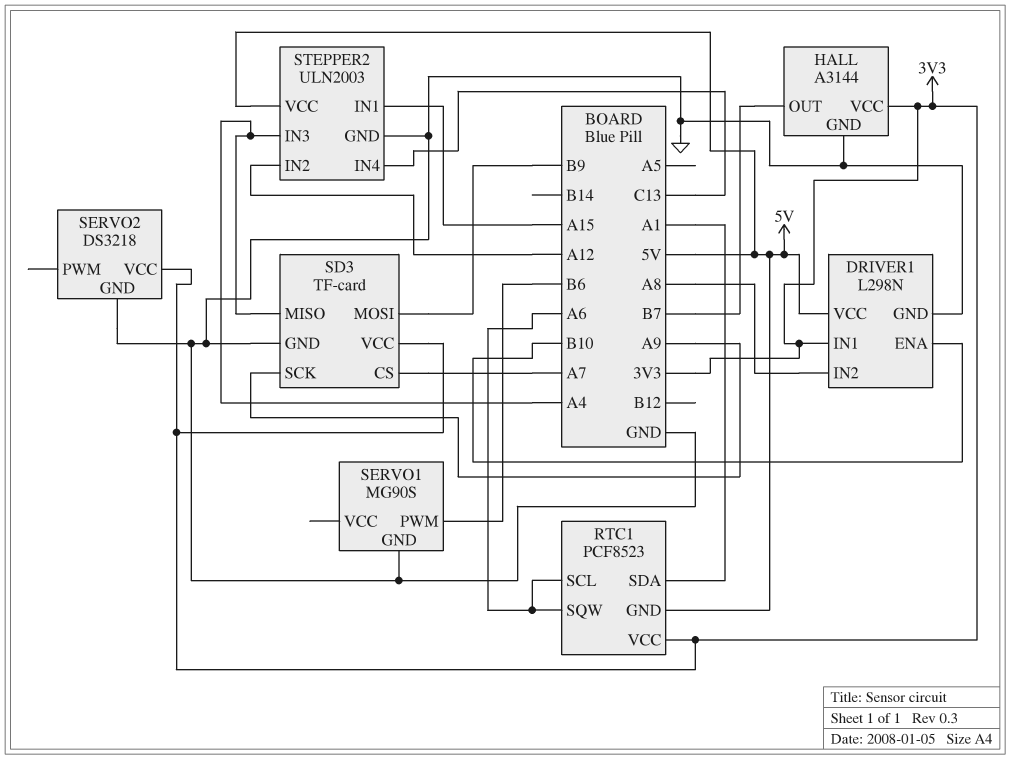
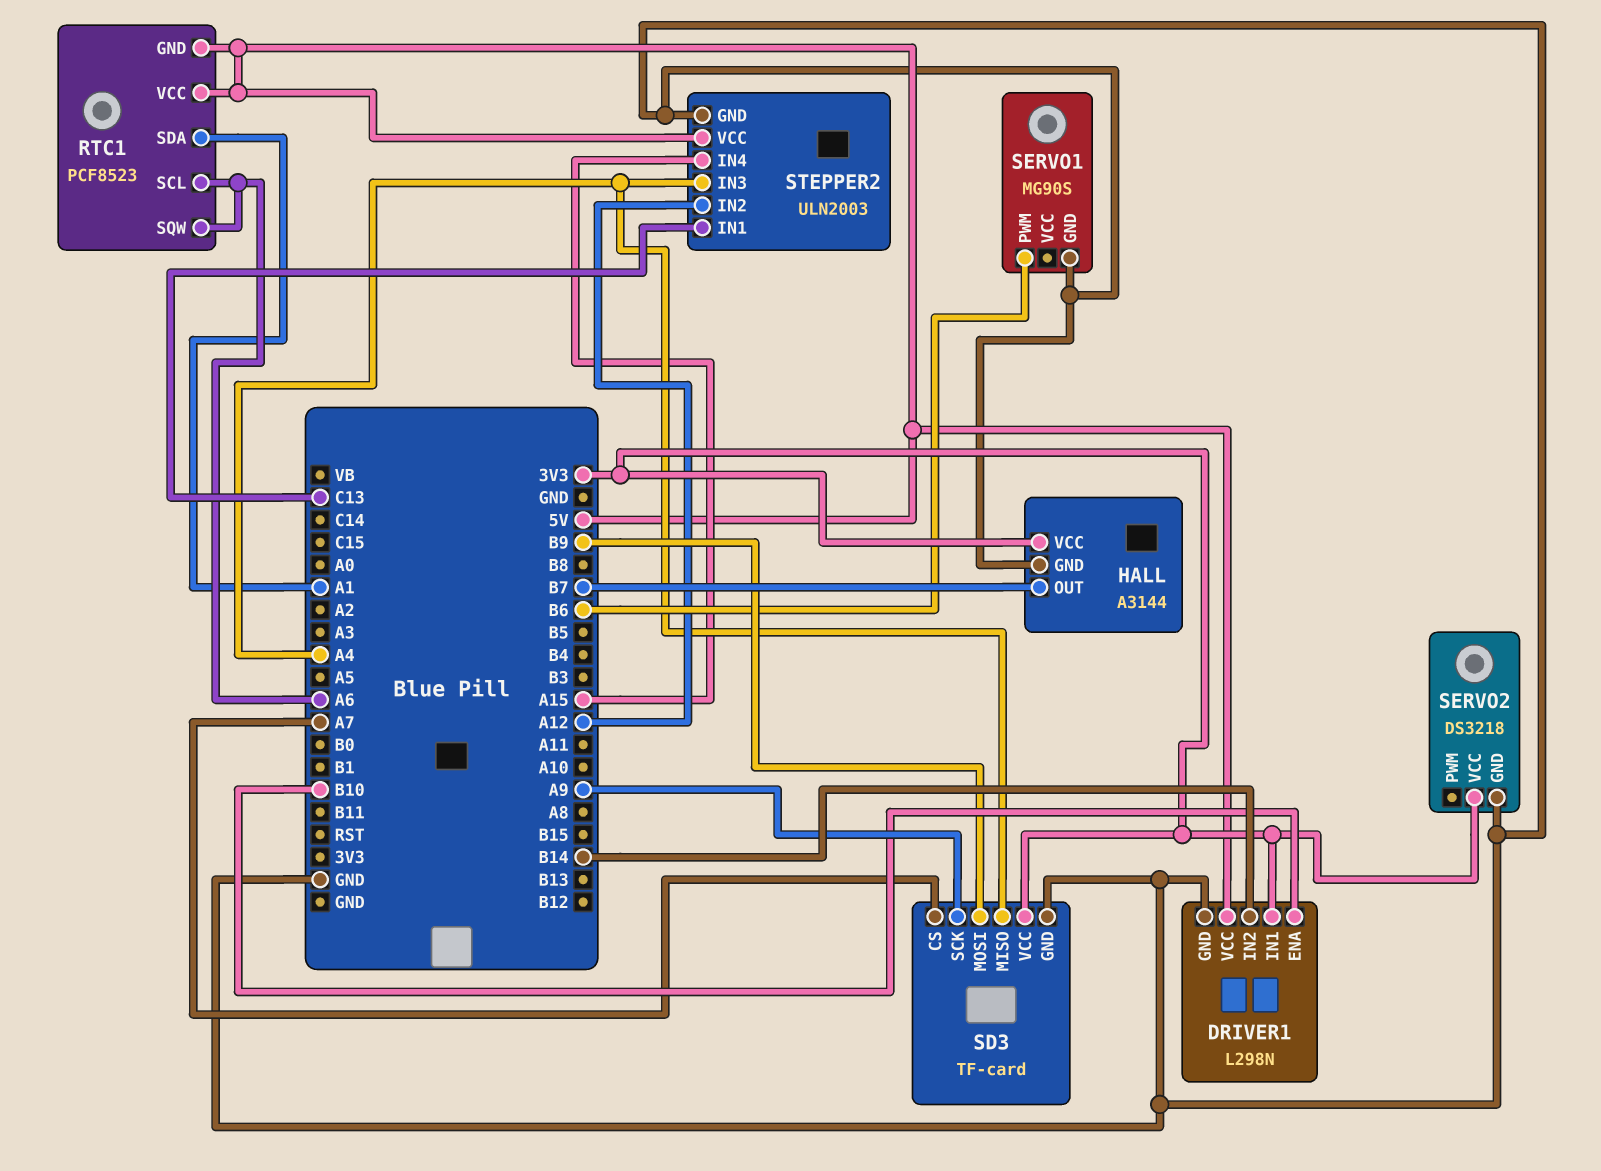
DRIVER1 pin IN2: A8 -> B14
RTC1 pin VCC: 3V3 -> 5V
STEPPER2 pin IN1: A15 -> C13
STEPPER2 pin IN4: C13 -> A15

